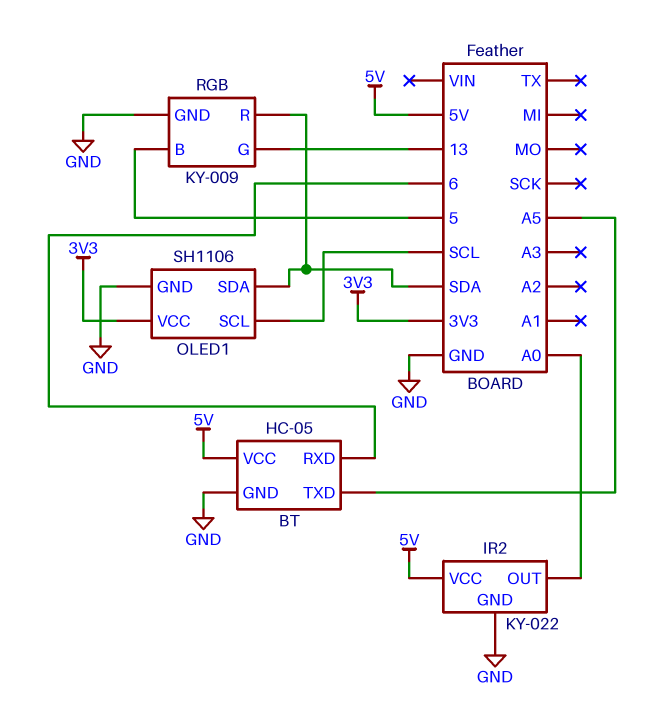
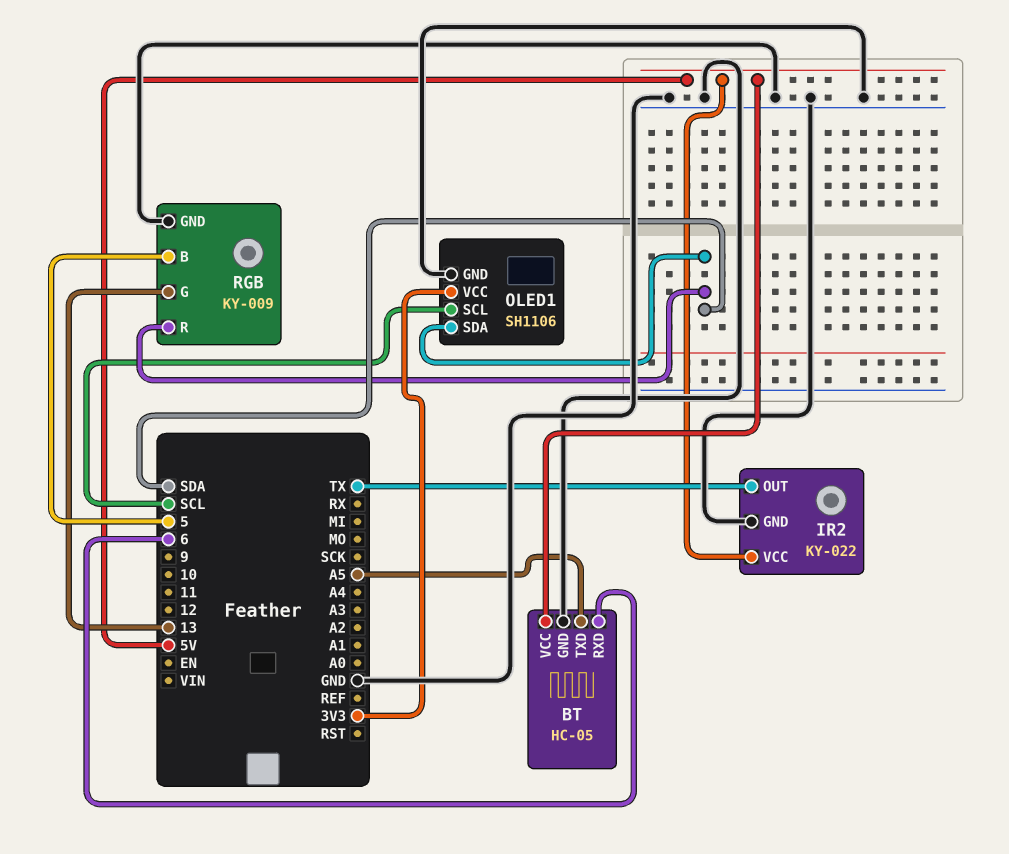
IR2 pin OUT: A0 -> TX

